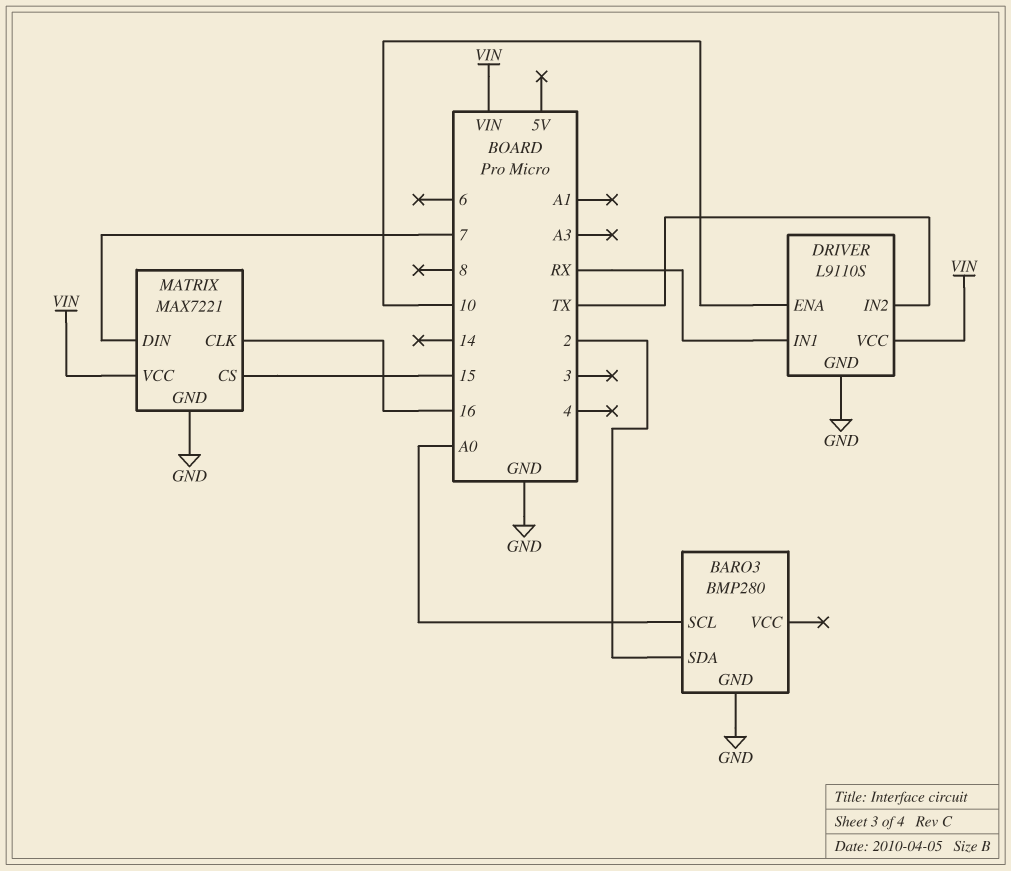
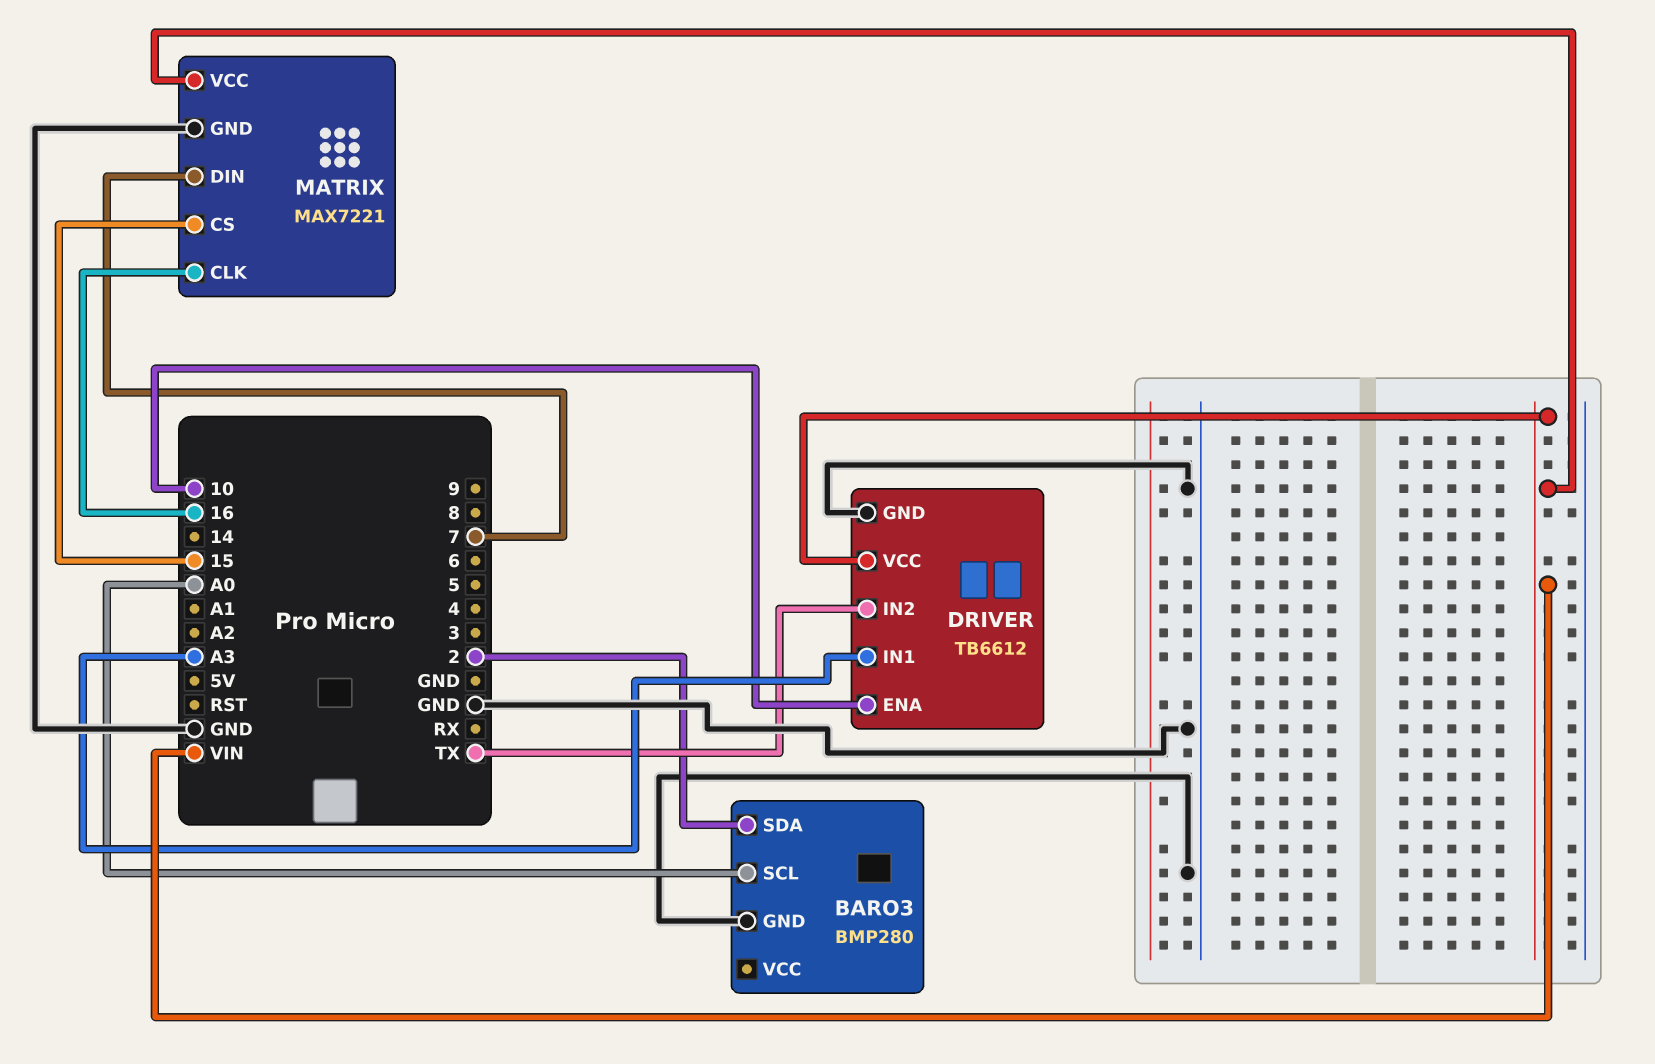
DRIVER: L9110S -> TB6612
DRIVER pin IN1: RX -> A3

